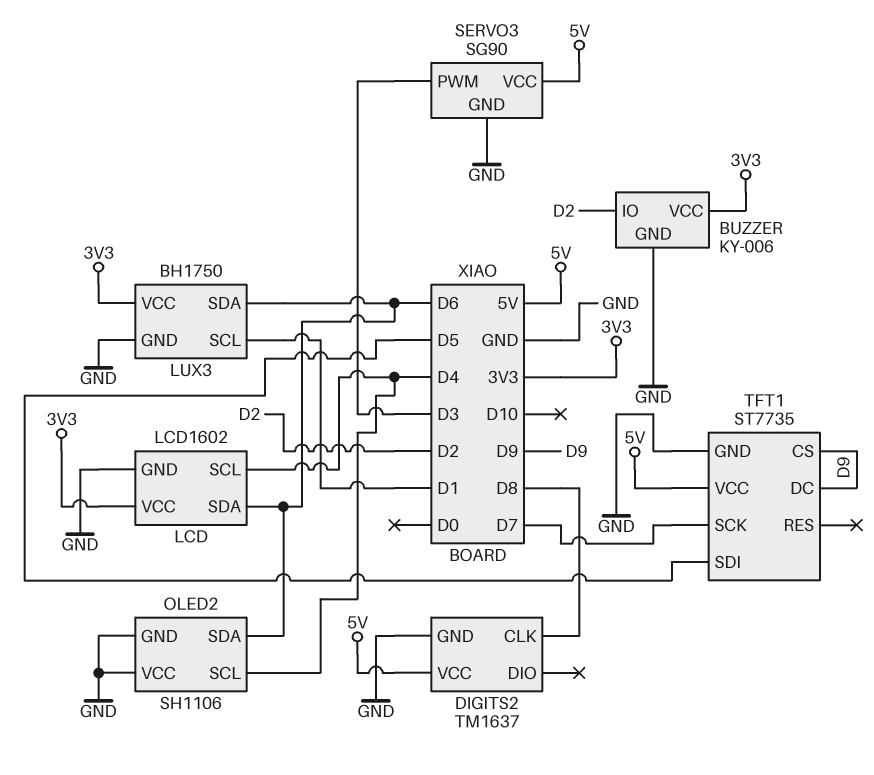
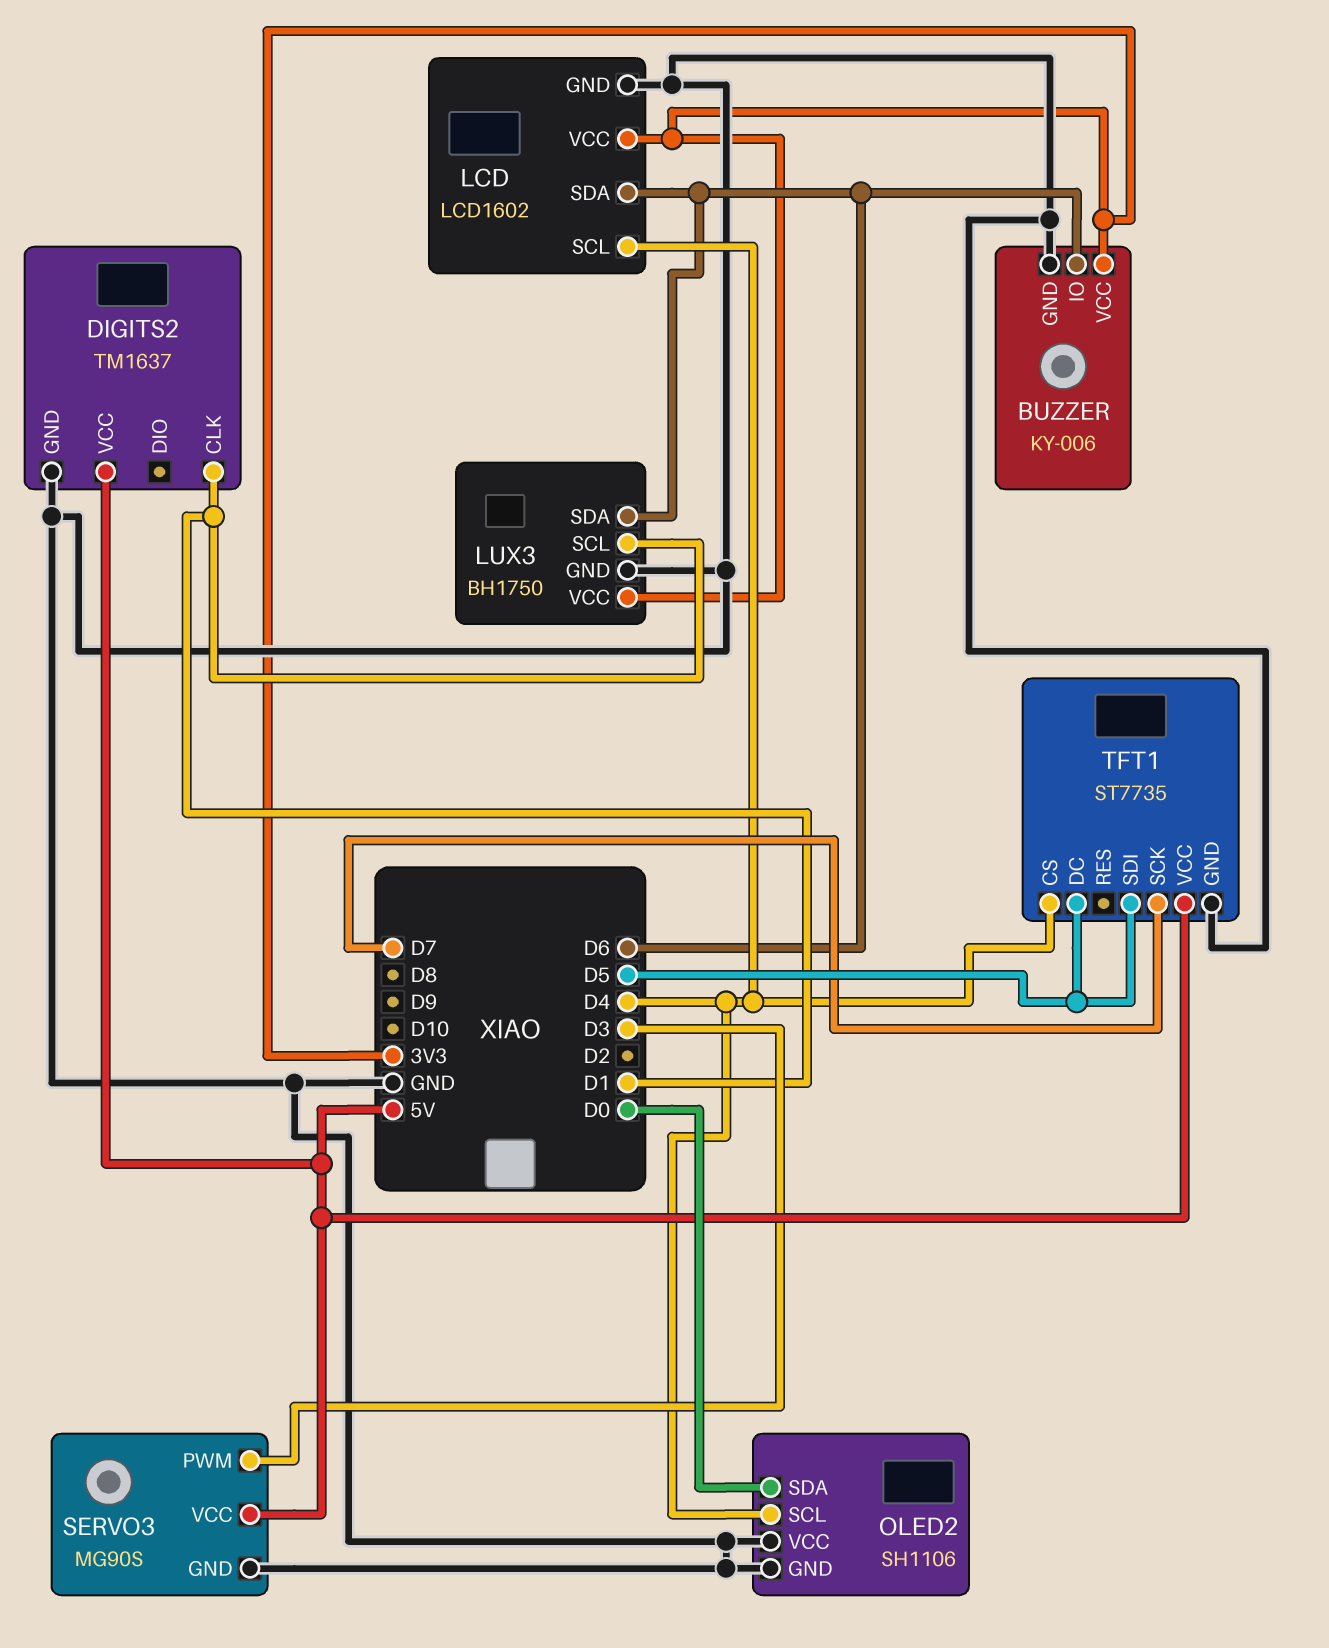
BUZZER pin IO: D2 -> D6
DIGITS2 pin CLK: D8 -> D1
OLED2 pin SDA: D6 -> D0
SERVO3: SG90 -> MG90S
TFT1 pin CS: D9 -> D4
TFT1 pin DC: D9 -> D5

